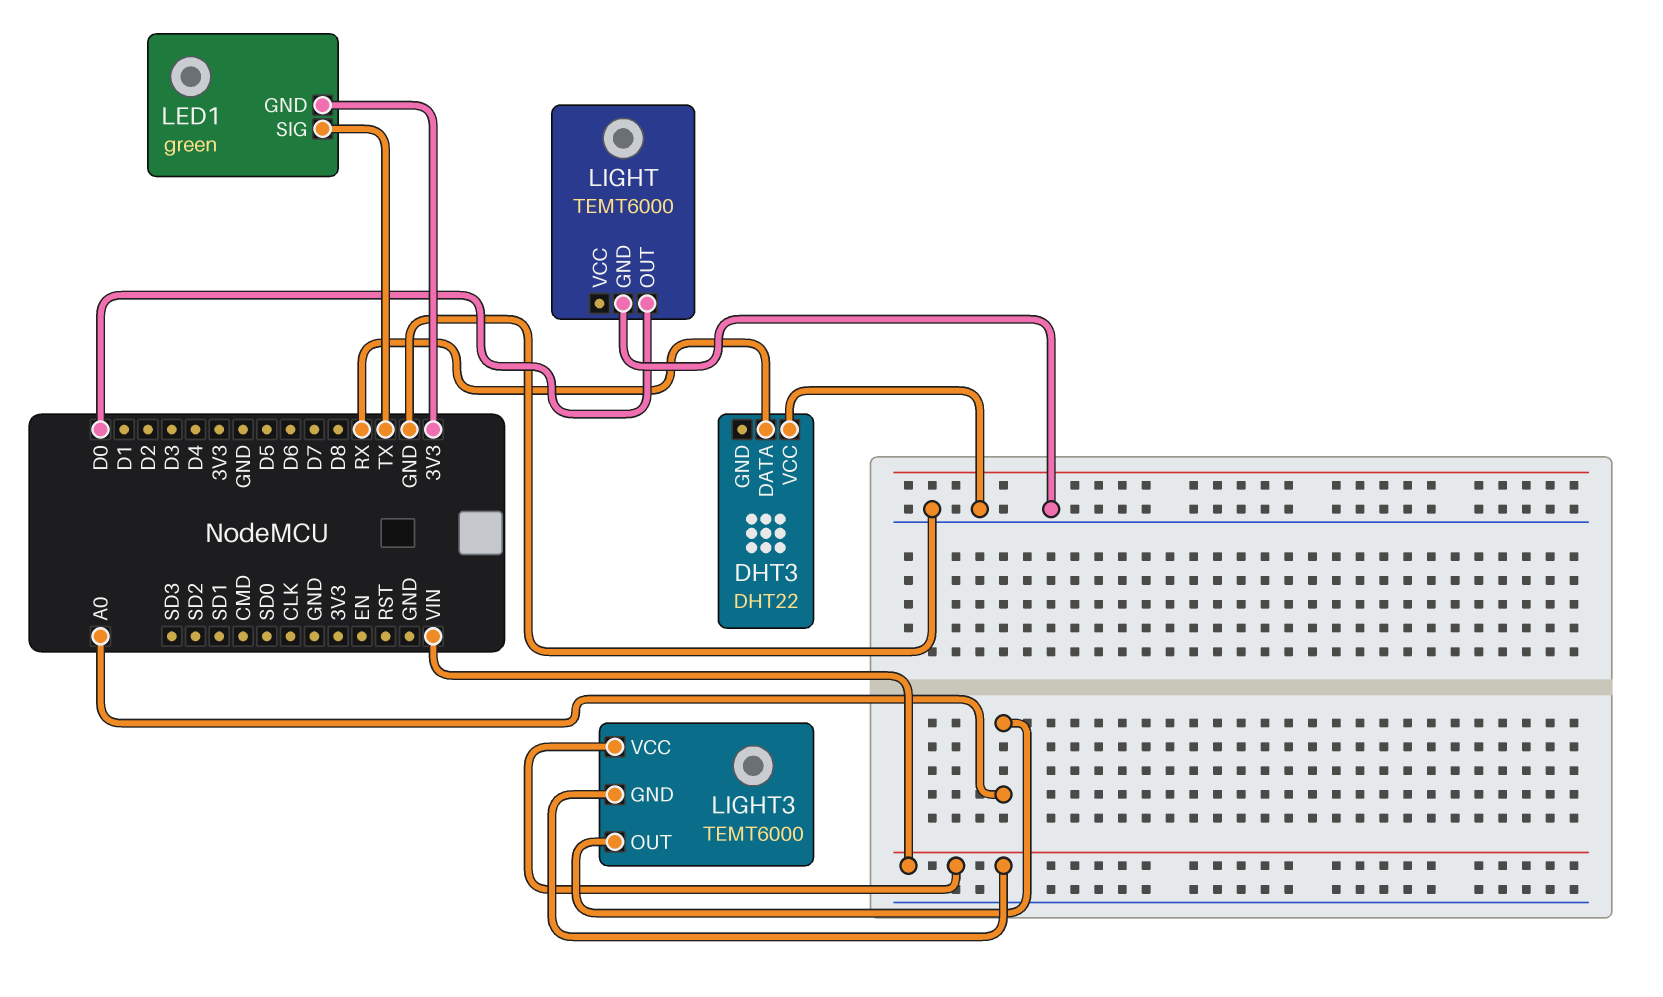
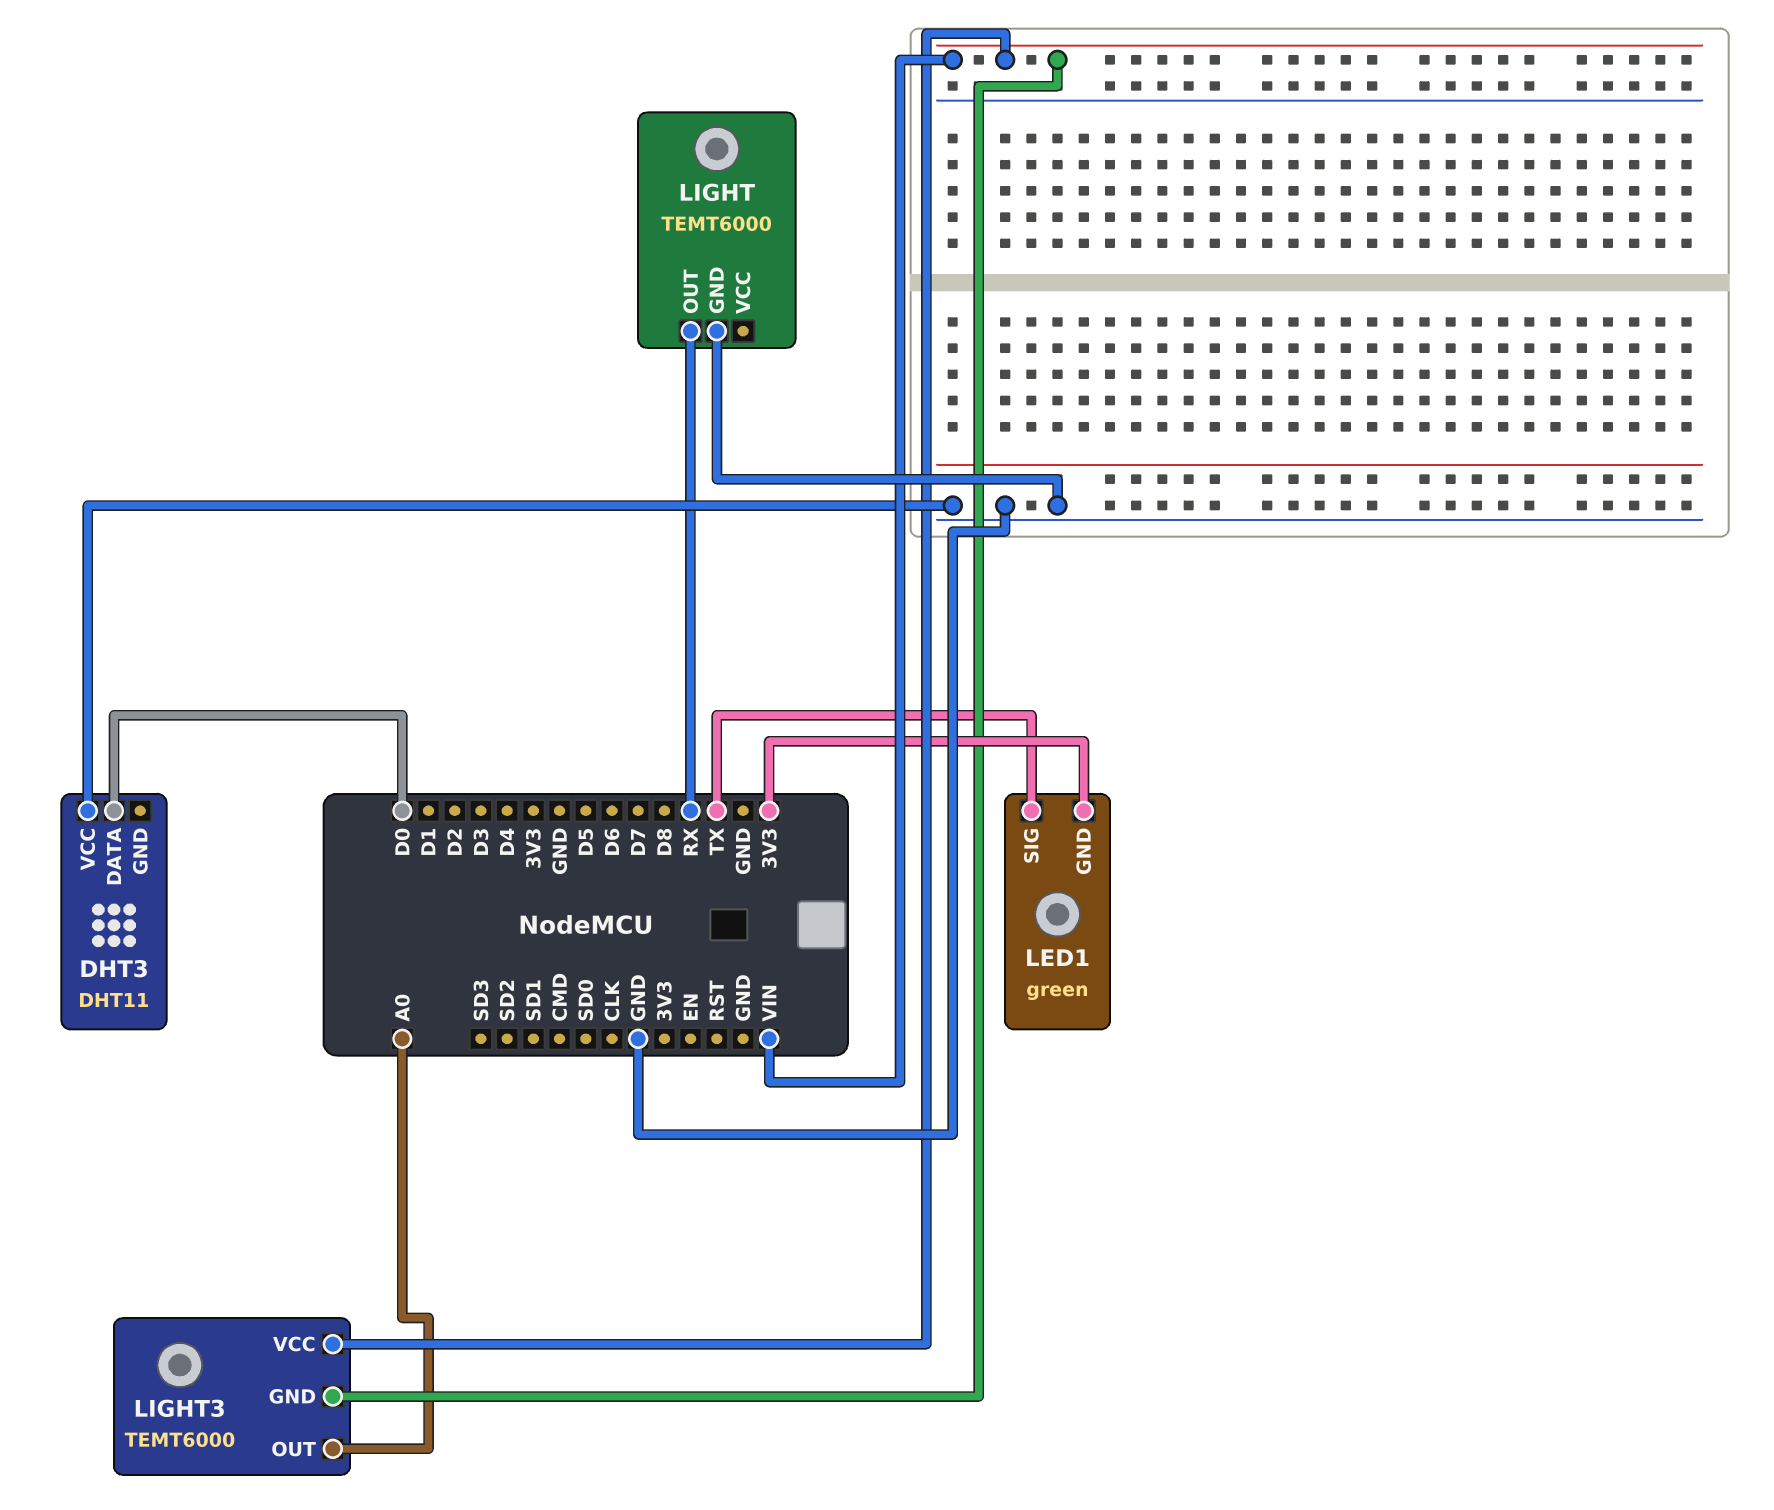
DHT3: DHT22 -> DHT11
DHT3 pin DATA: RX -> D0
LIGHT pin OUT: D0 -> RX

